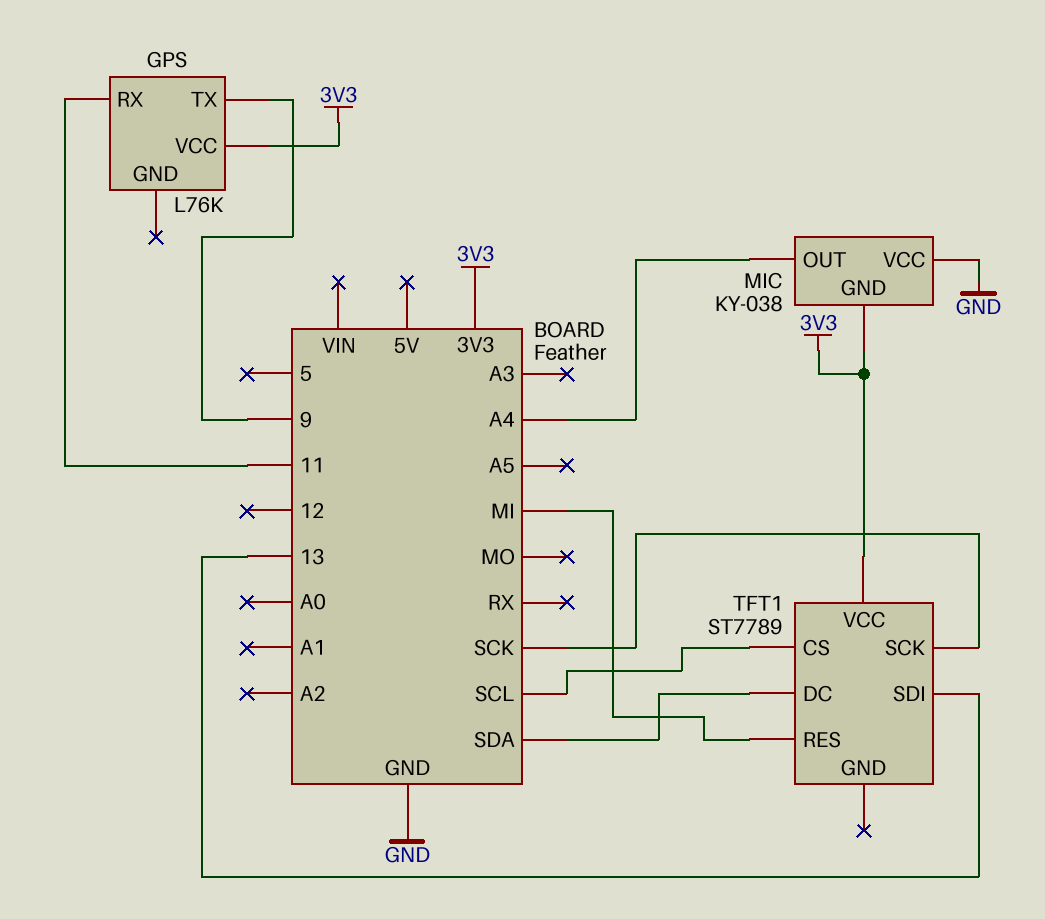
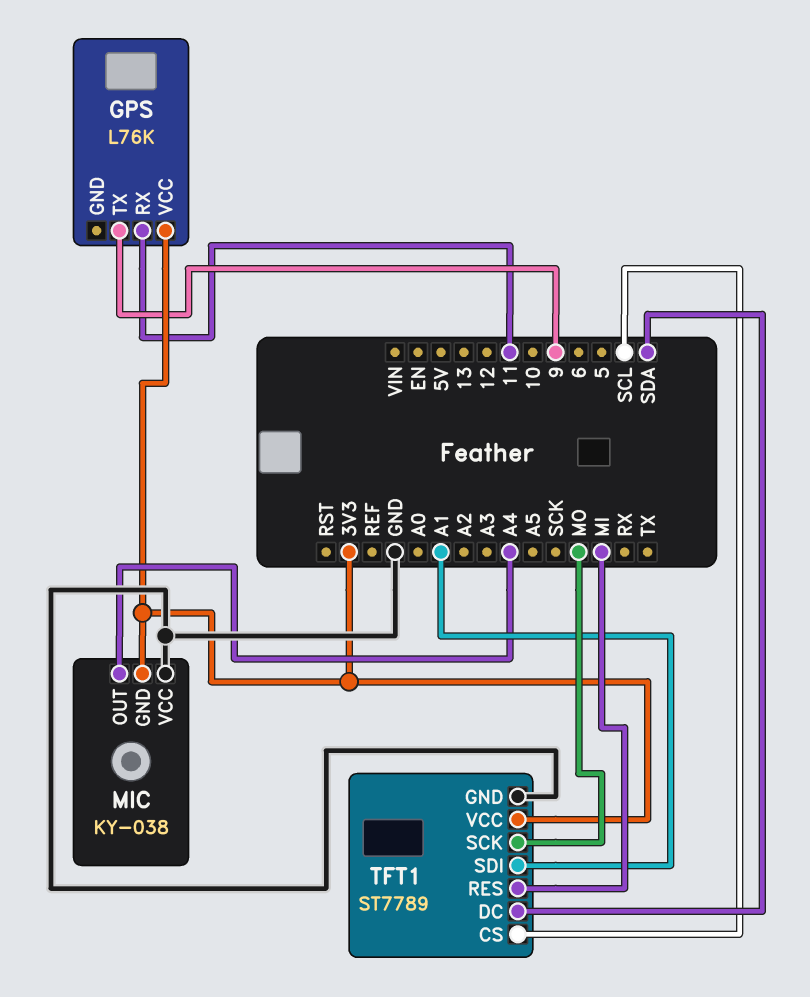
TFT1 pin GND: none -> GND
TFT1 pin SCK: SCK -> MO
TFT1 pin SDI: 13 -> A1

